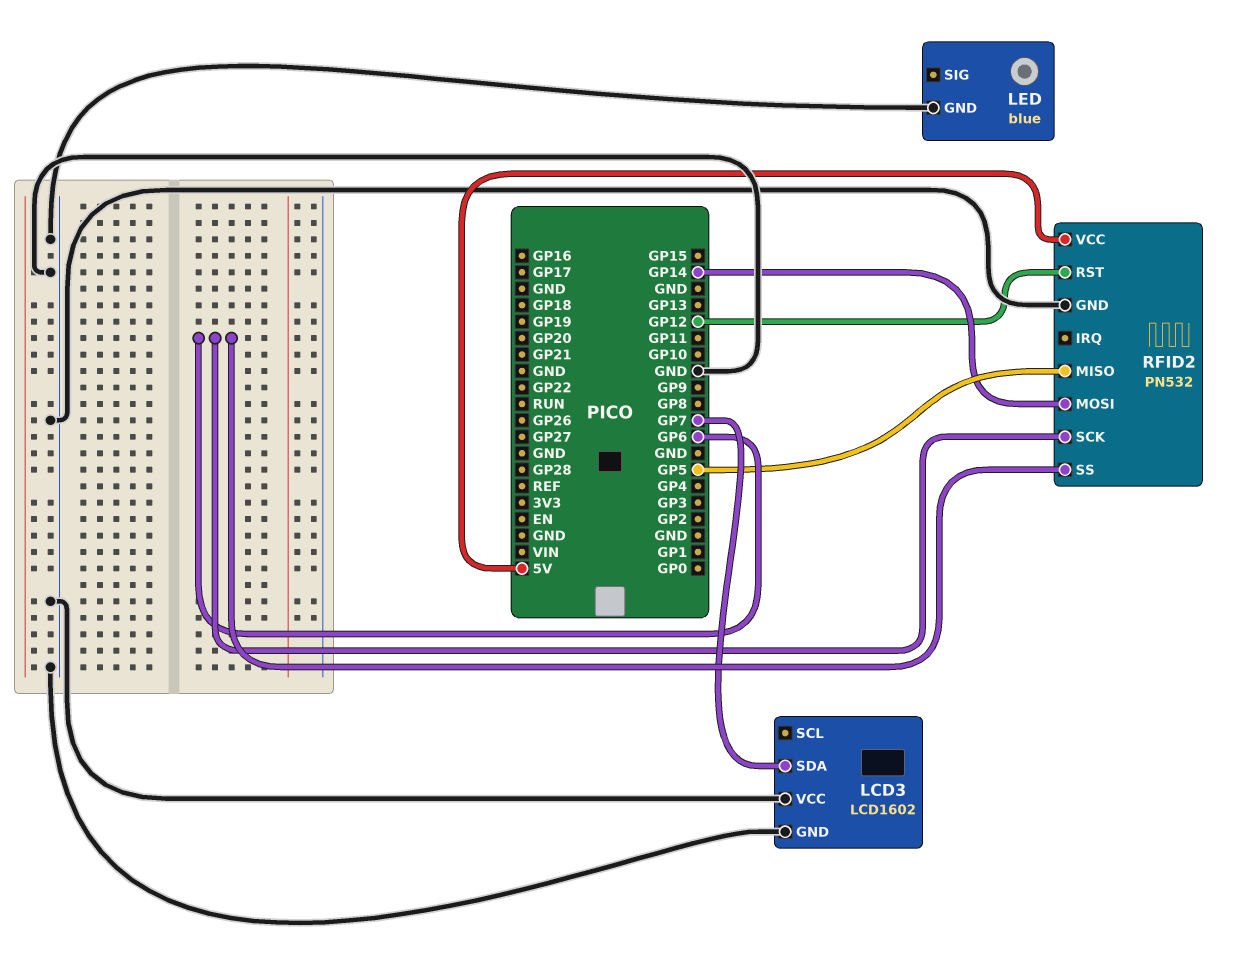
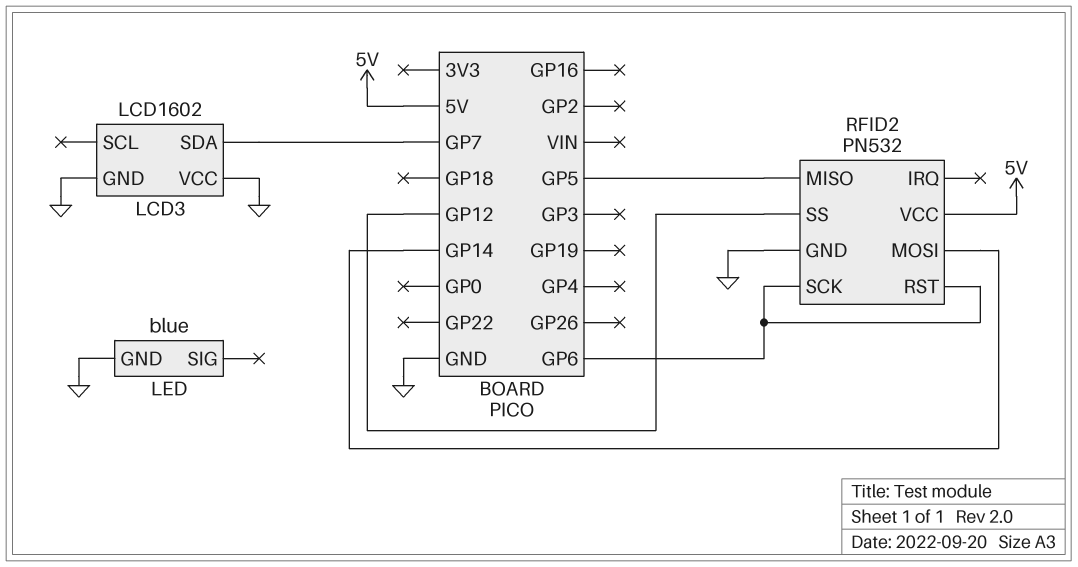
RFID2 pin RST: GP12 -> GP6
RFID2 pin SS: GP6 -> GP12

